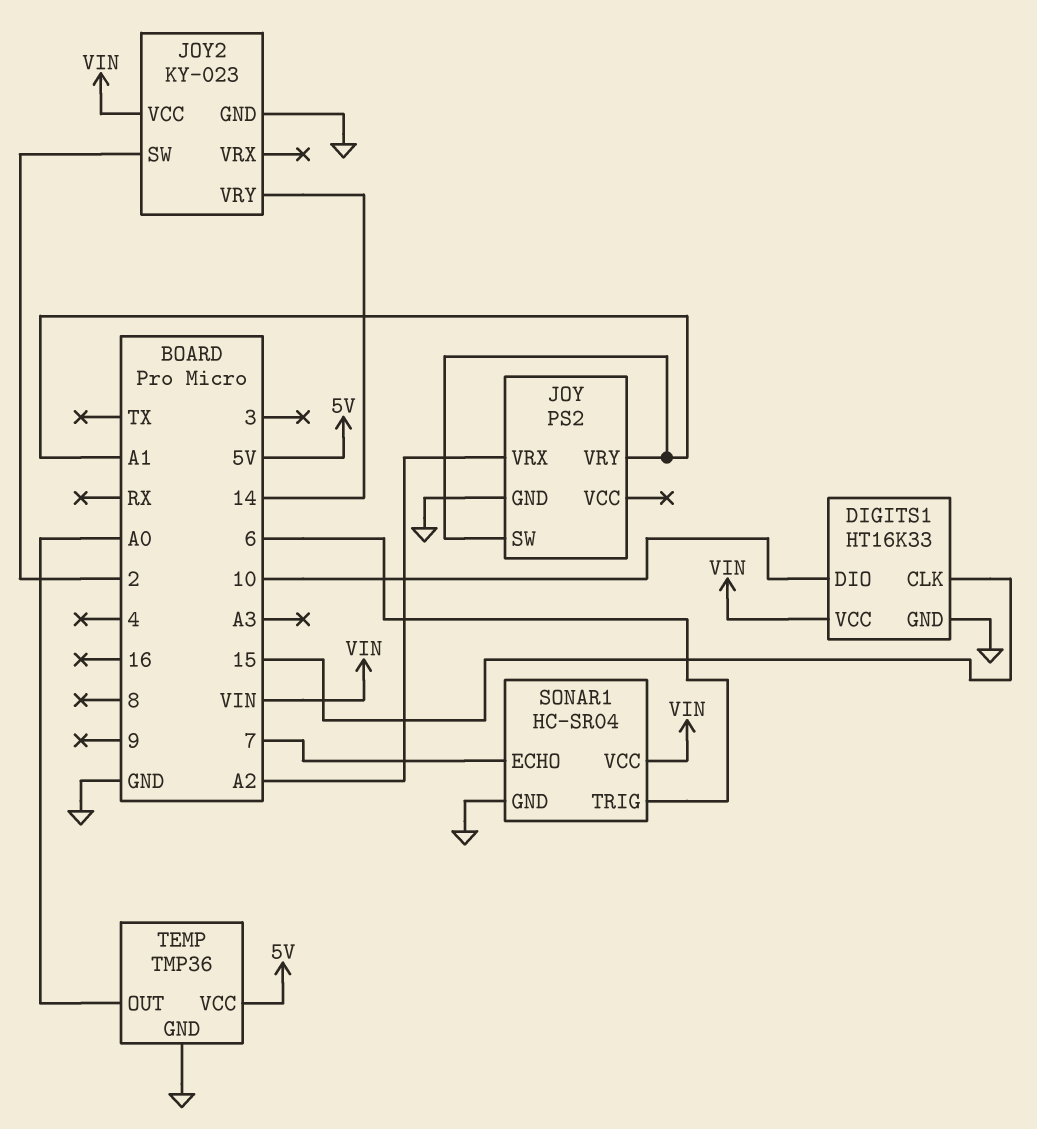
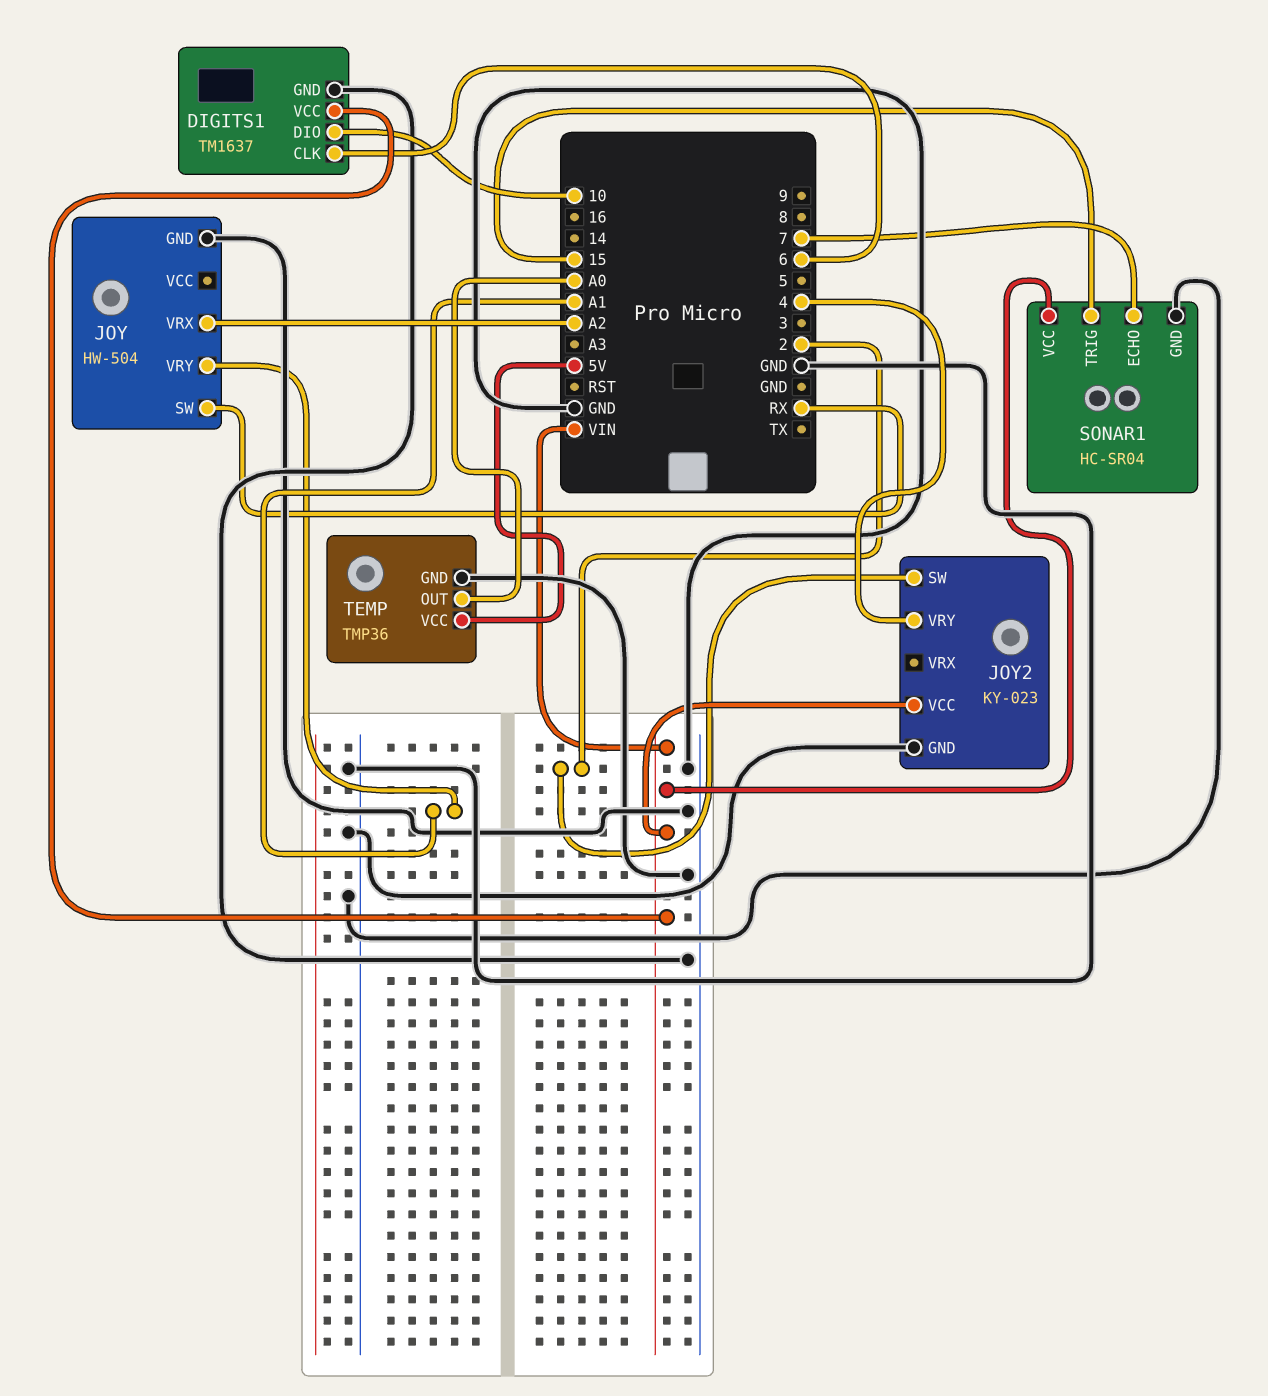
DIGITS1: HT16K33 -> TM1637
DIGITS1 pin CLK: 15 -> 6
JOY: PS2 -> HW-504
JOY pin SW: A1 -> RX
JOY2 pin VRY: 14 -> 4
SONAR1 pin TRIG: 6 -> 15

